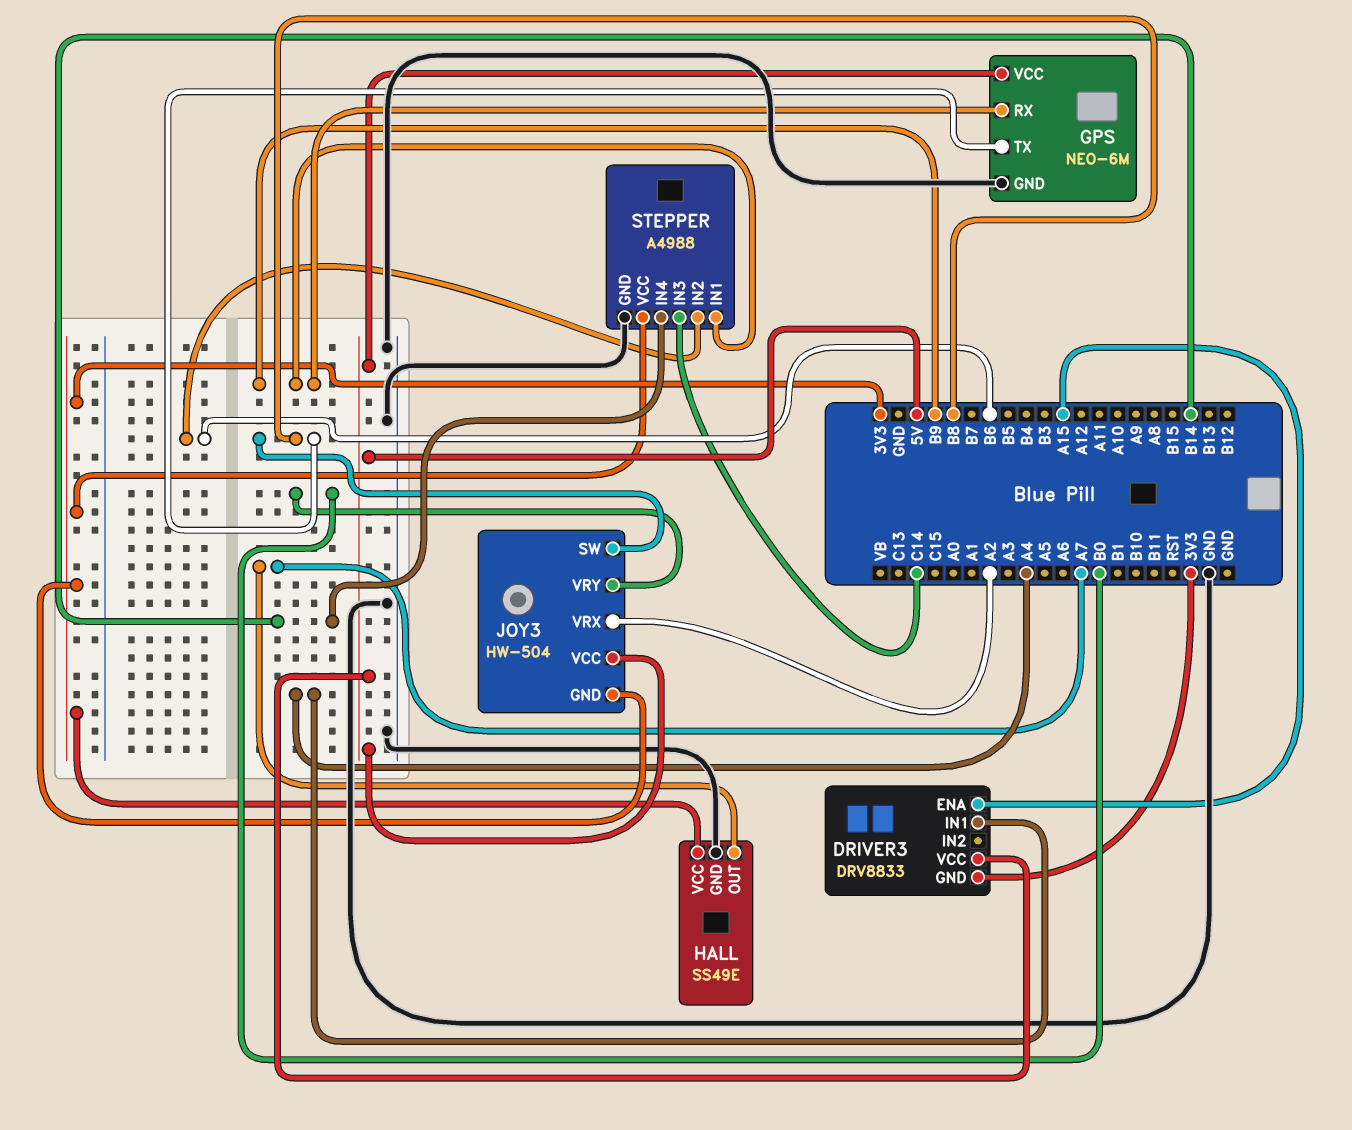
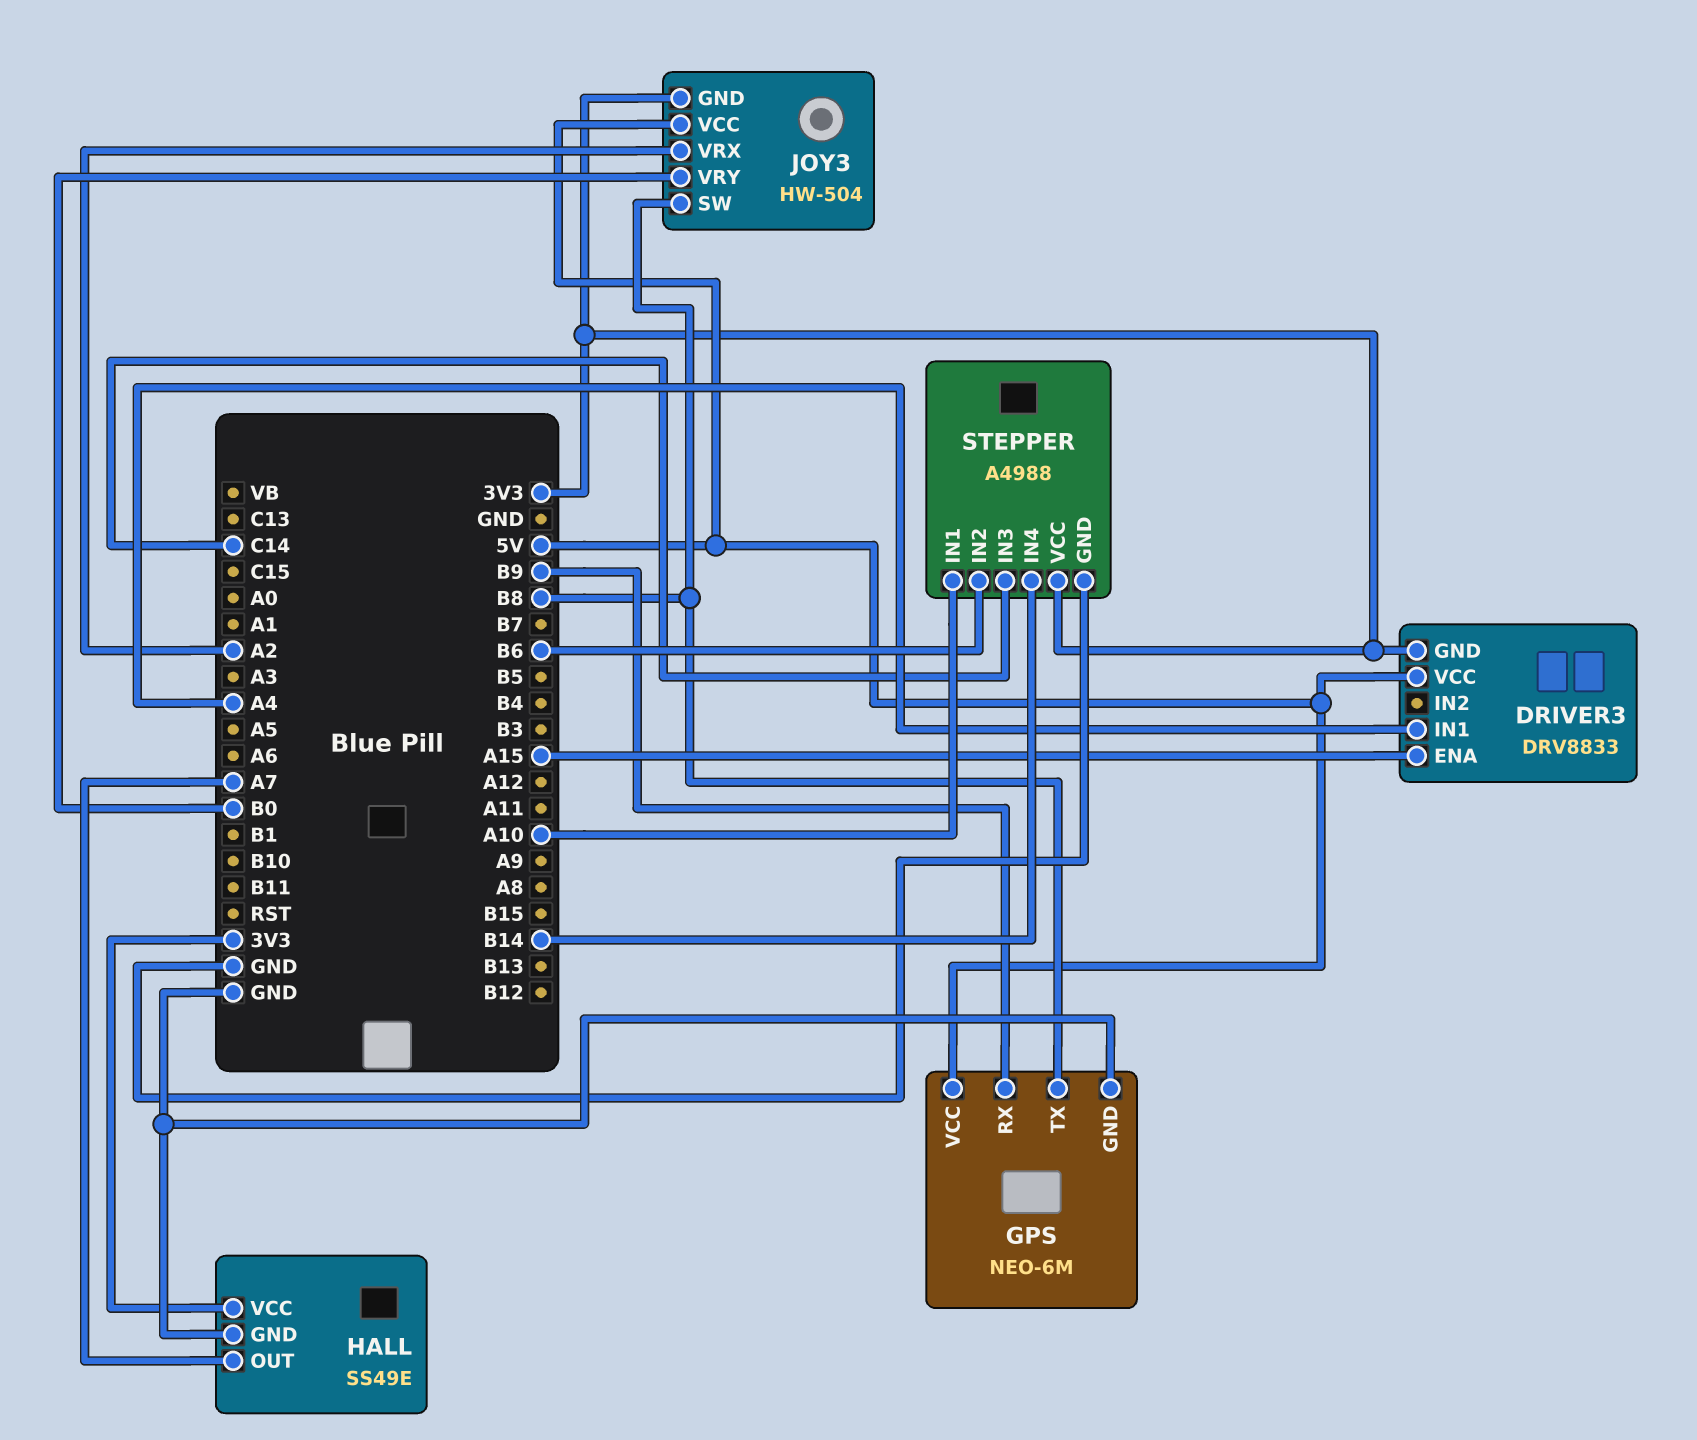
STEPPER pin IN1: B9 -> A10

